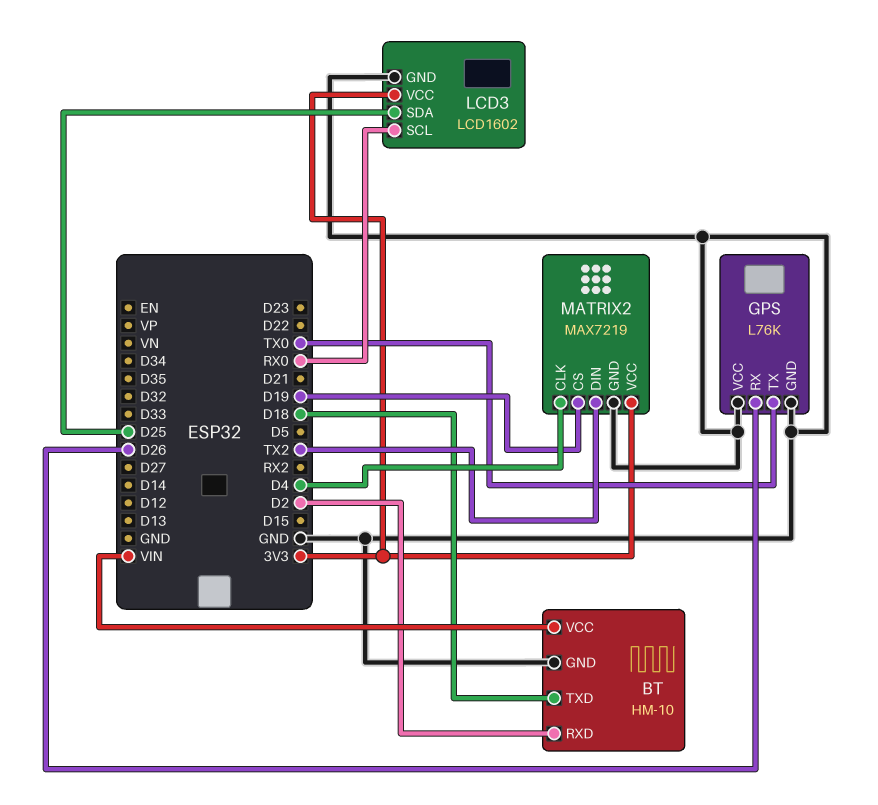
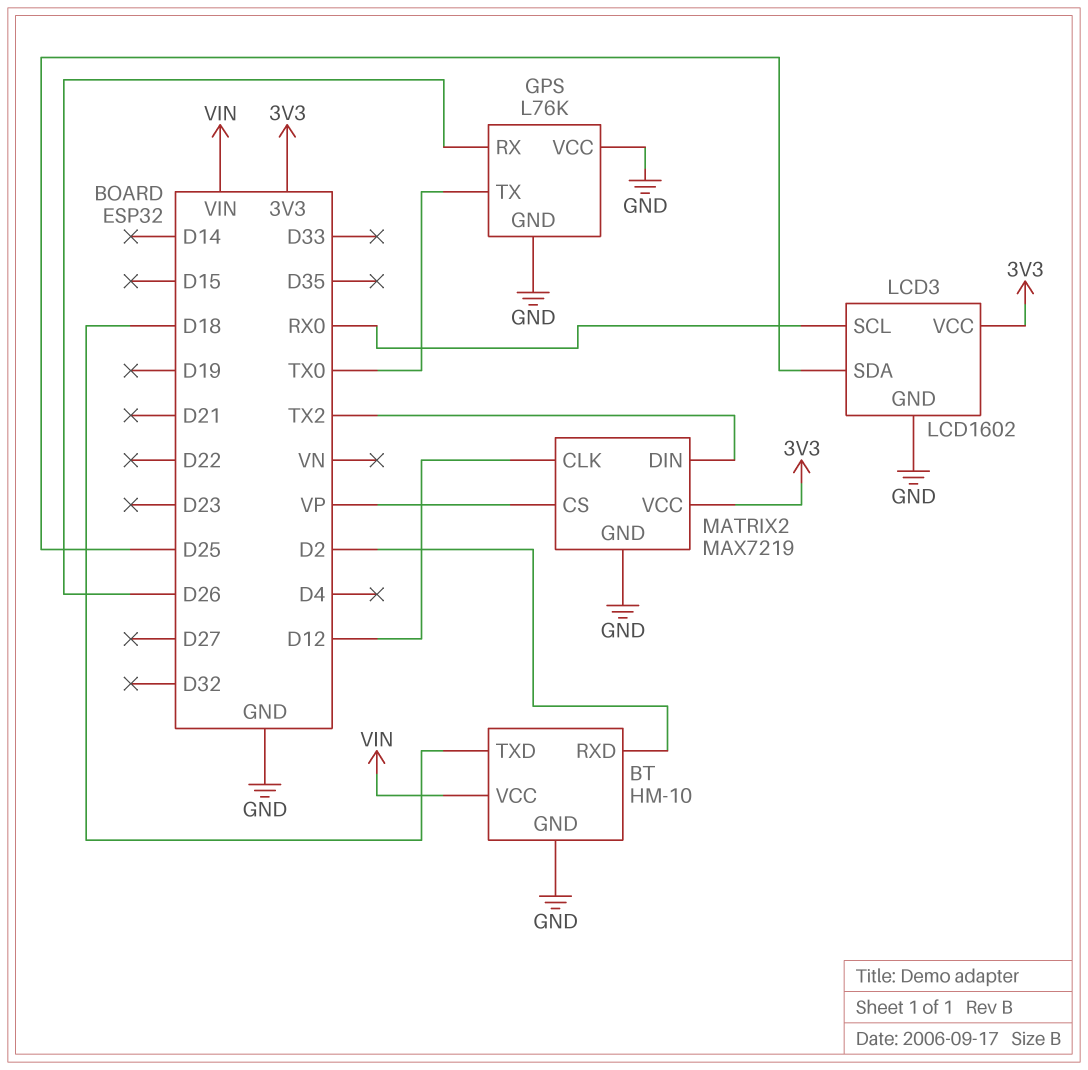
MATRIX2 pin CLK: D4 -> D12
MATRIX2 pin CS: D19 -> VP

